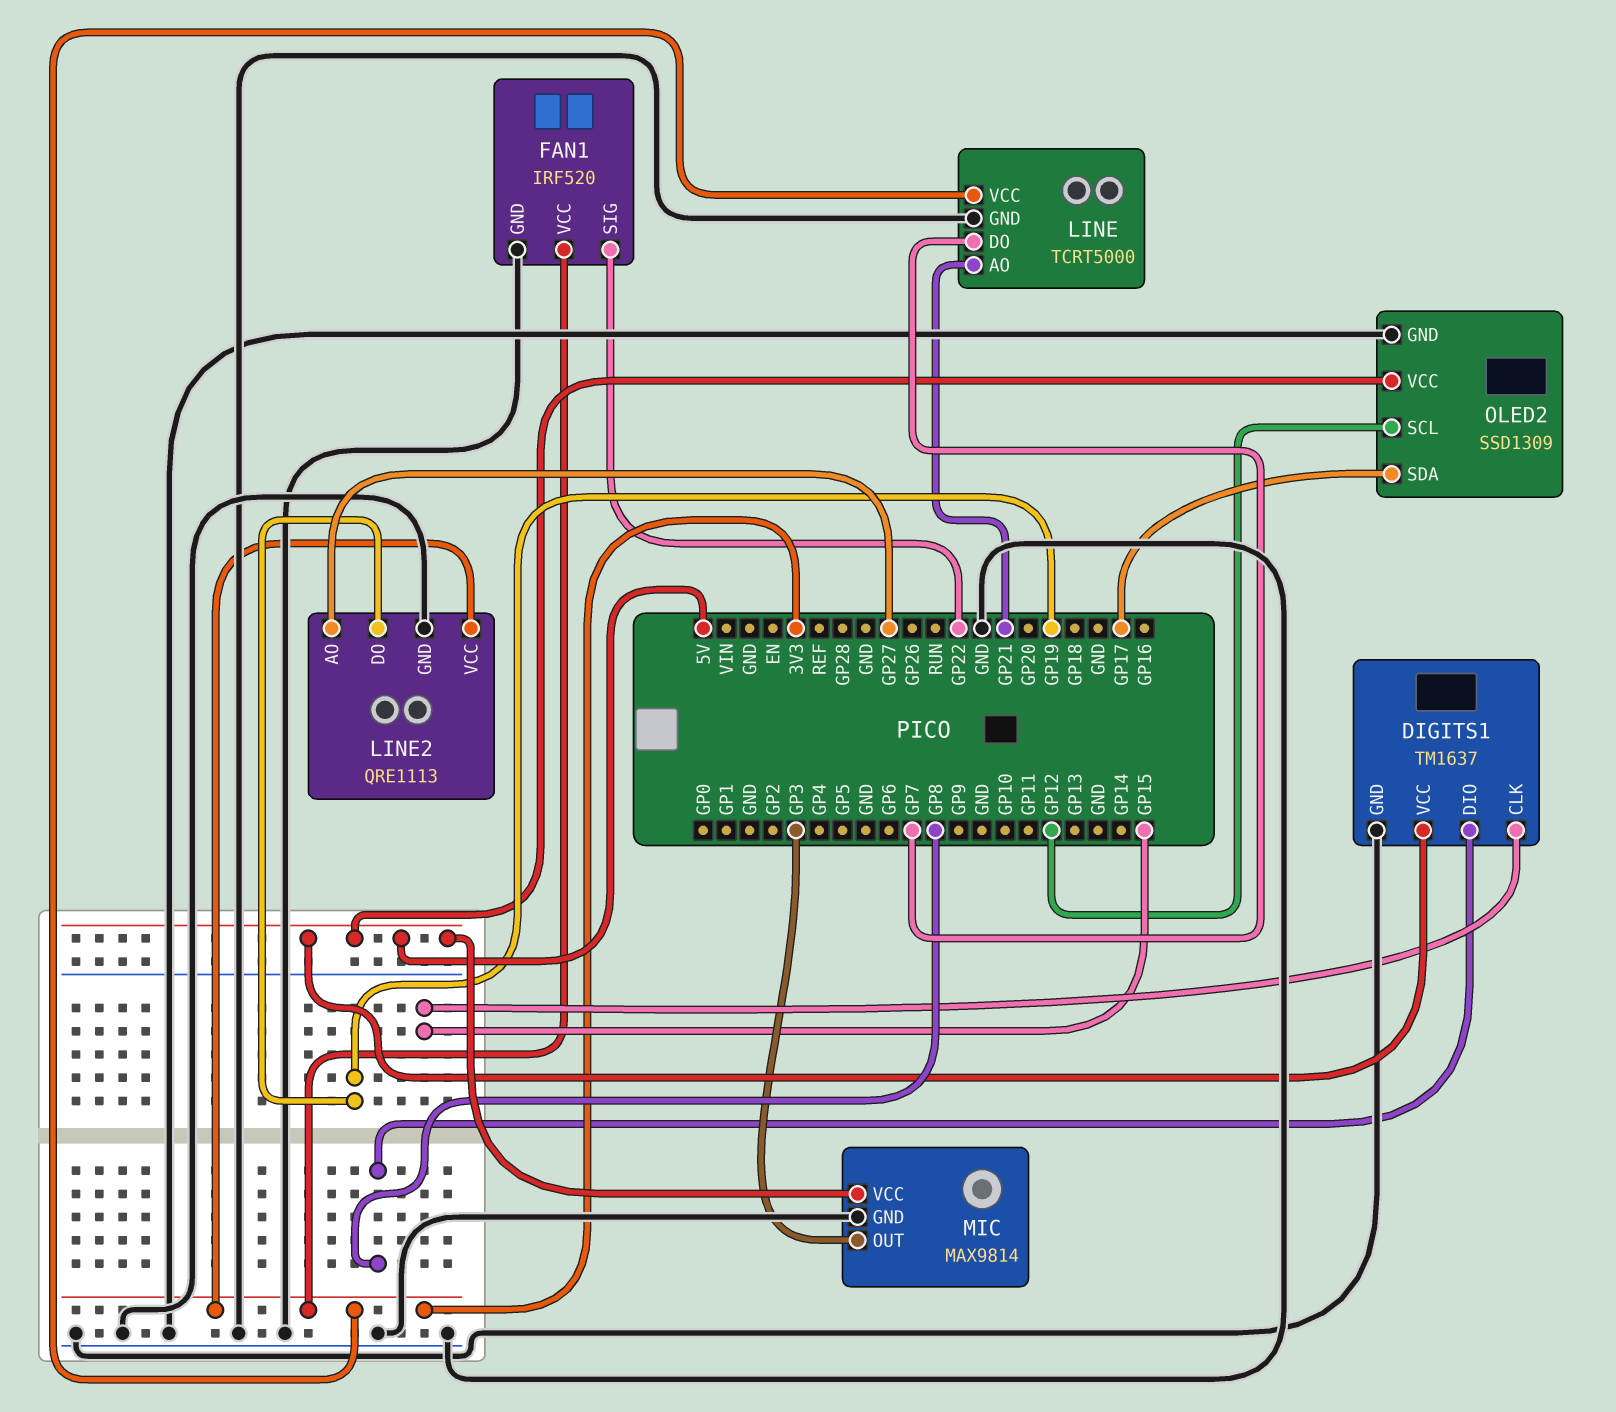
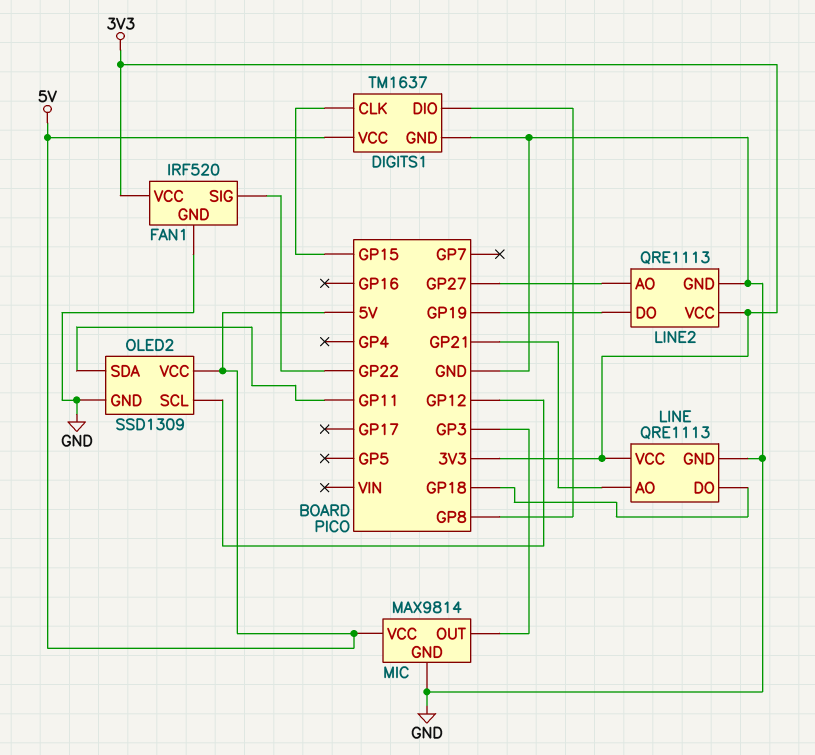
LINE: TCRT5000 -> QRE1113
LINE pin DO: GP7 -> GP18
OLED2 pin SDA: GP17 -> GP11

